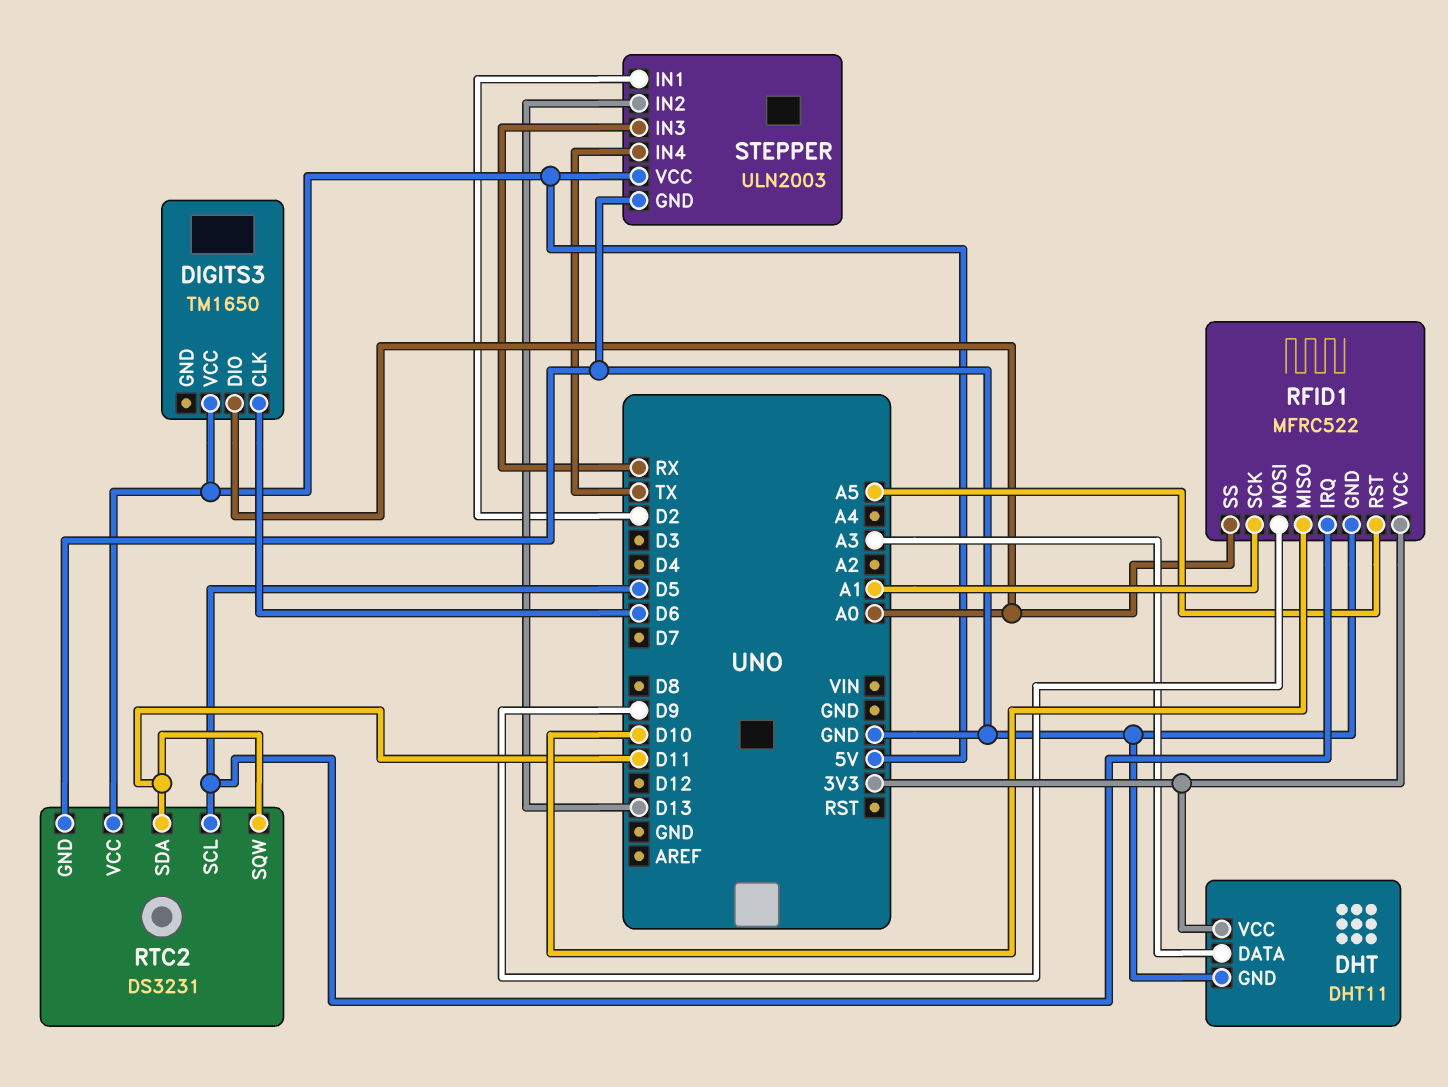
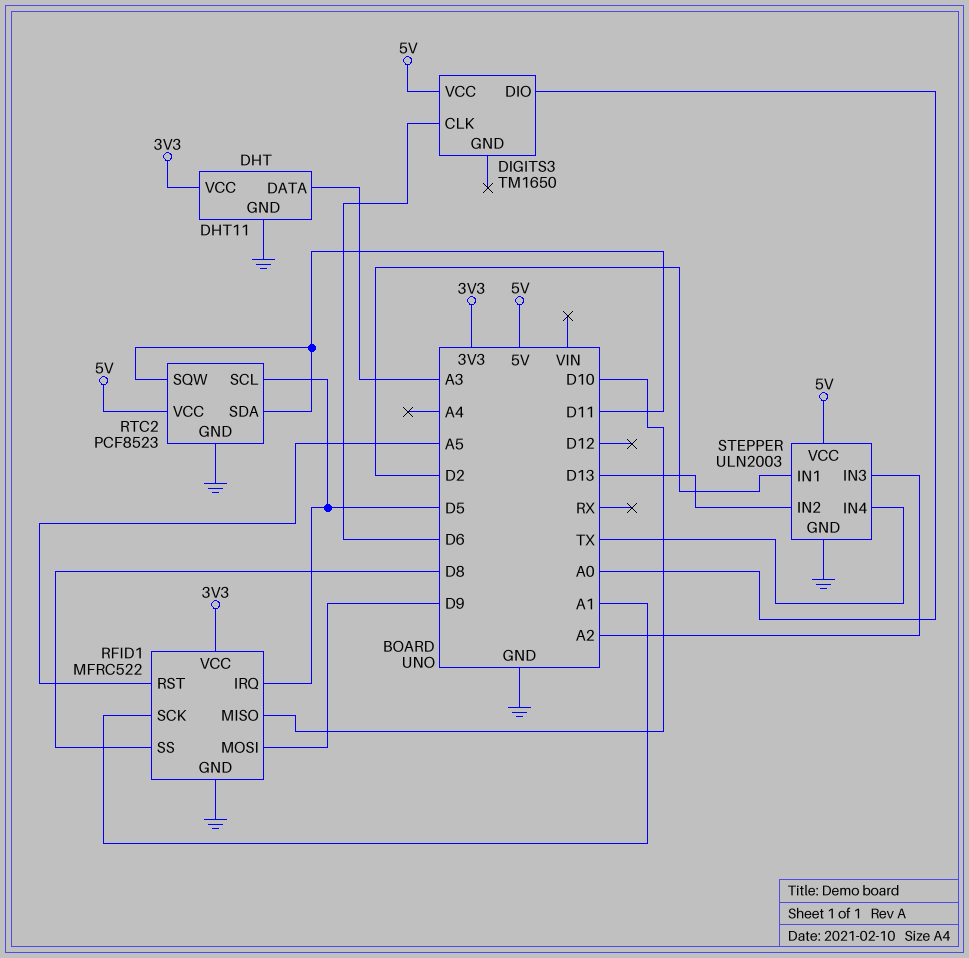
RFID1 pin SS: A0 -> D8
RTC2: DS3231 -> PCF8523
STEPPER pin IN3: RX -> A2

